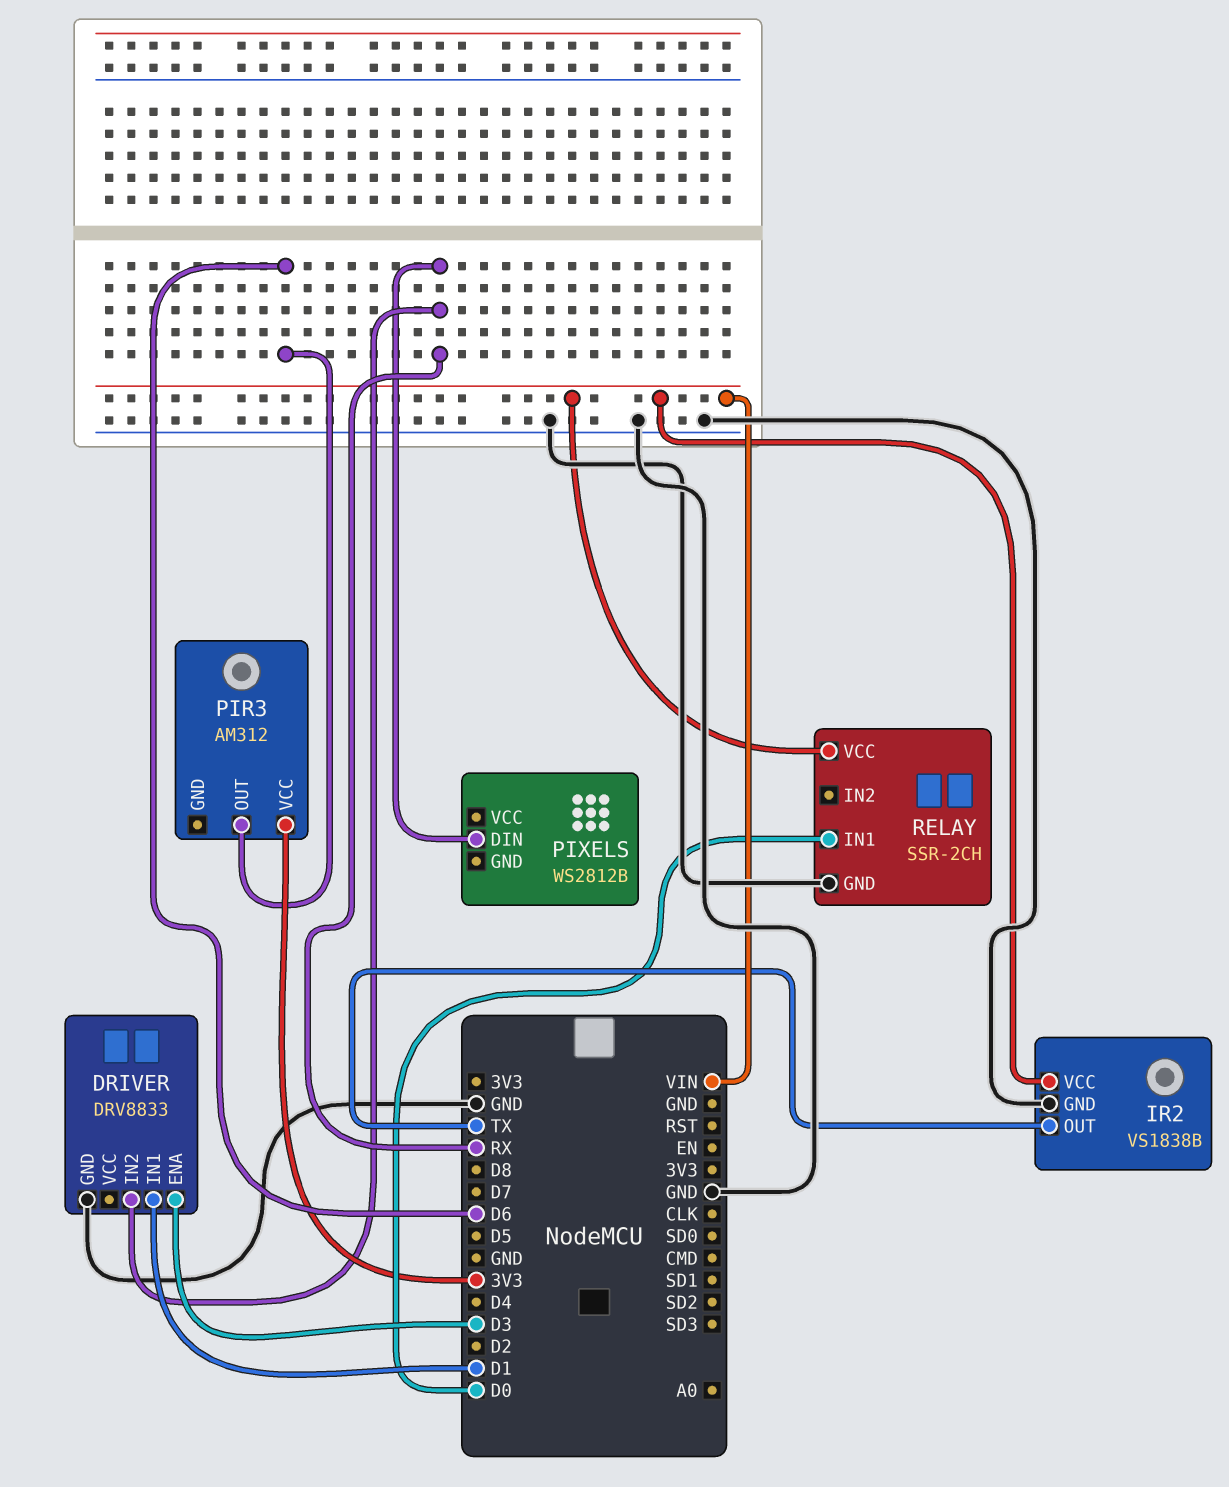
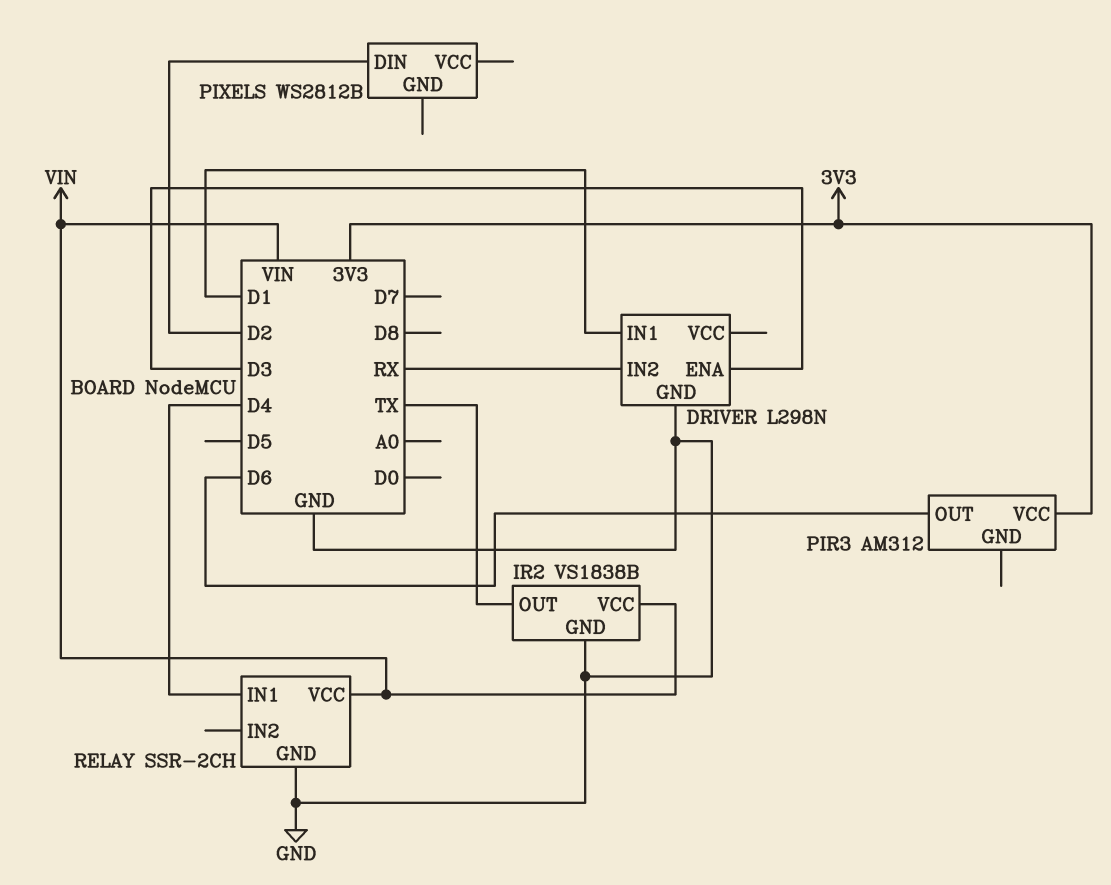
DRIVER: DRV8833 -> L298N
PIXELS pin DIN: RX -> D2
RELAY pin IN1: D0 -> D4

